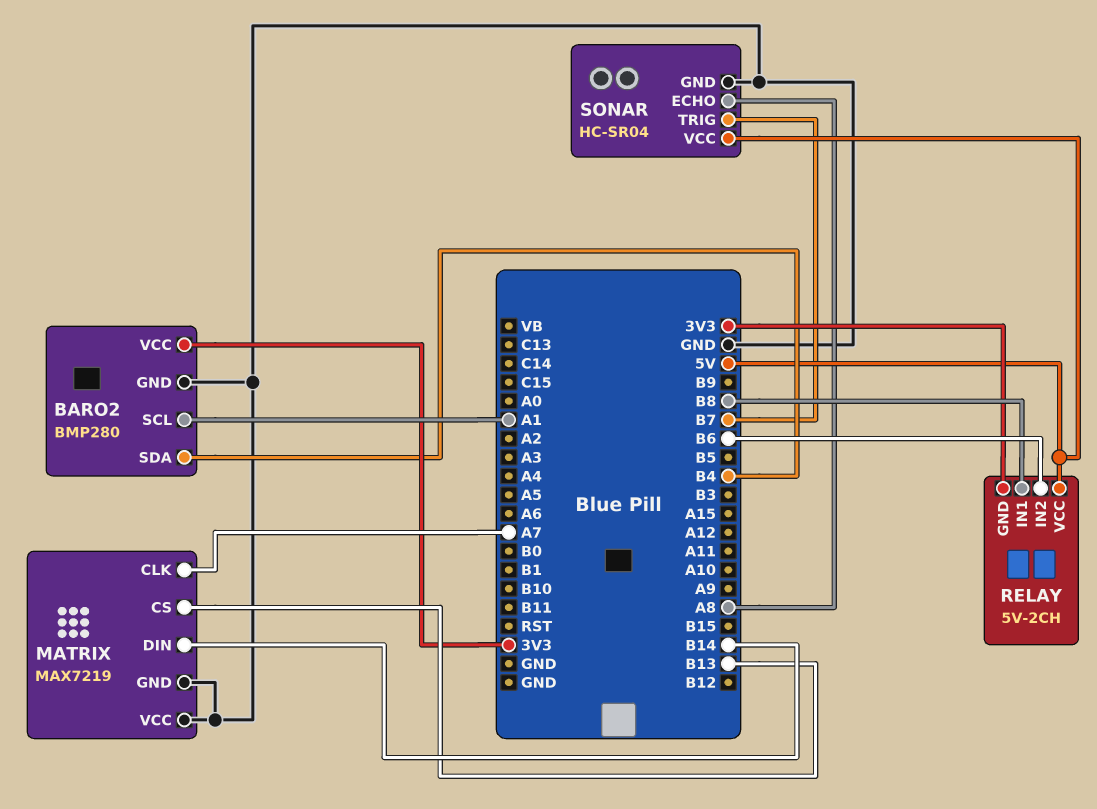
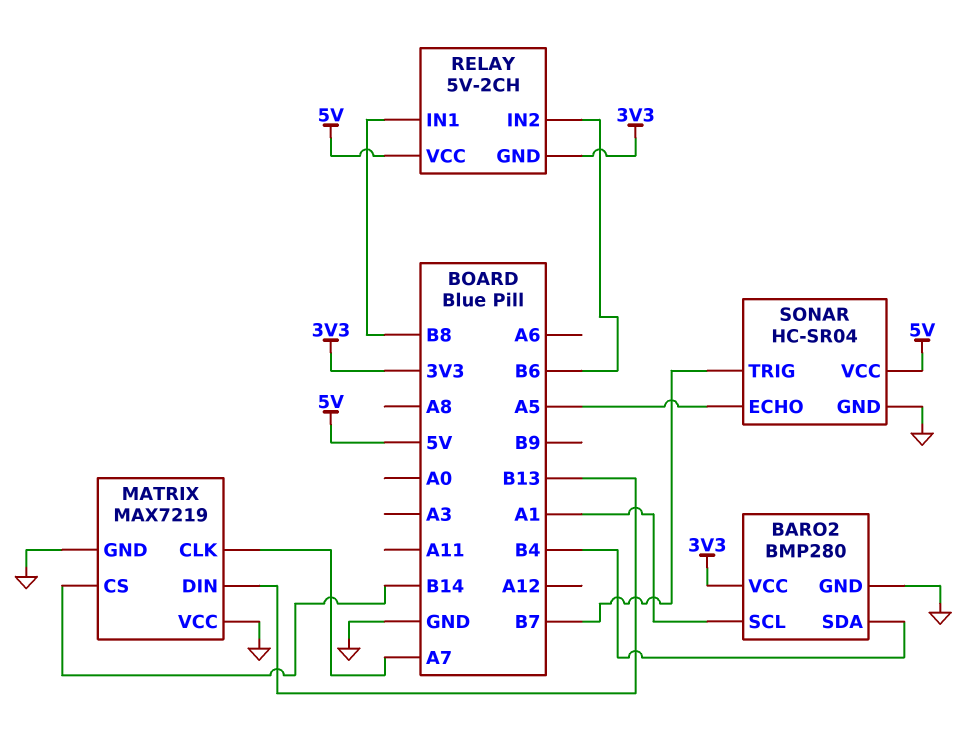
MATRIX pin CS: B13 -> B14
MATRIX pin DIN: B14 -> B13
SONAR pin ECHO: A8 -> A5

